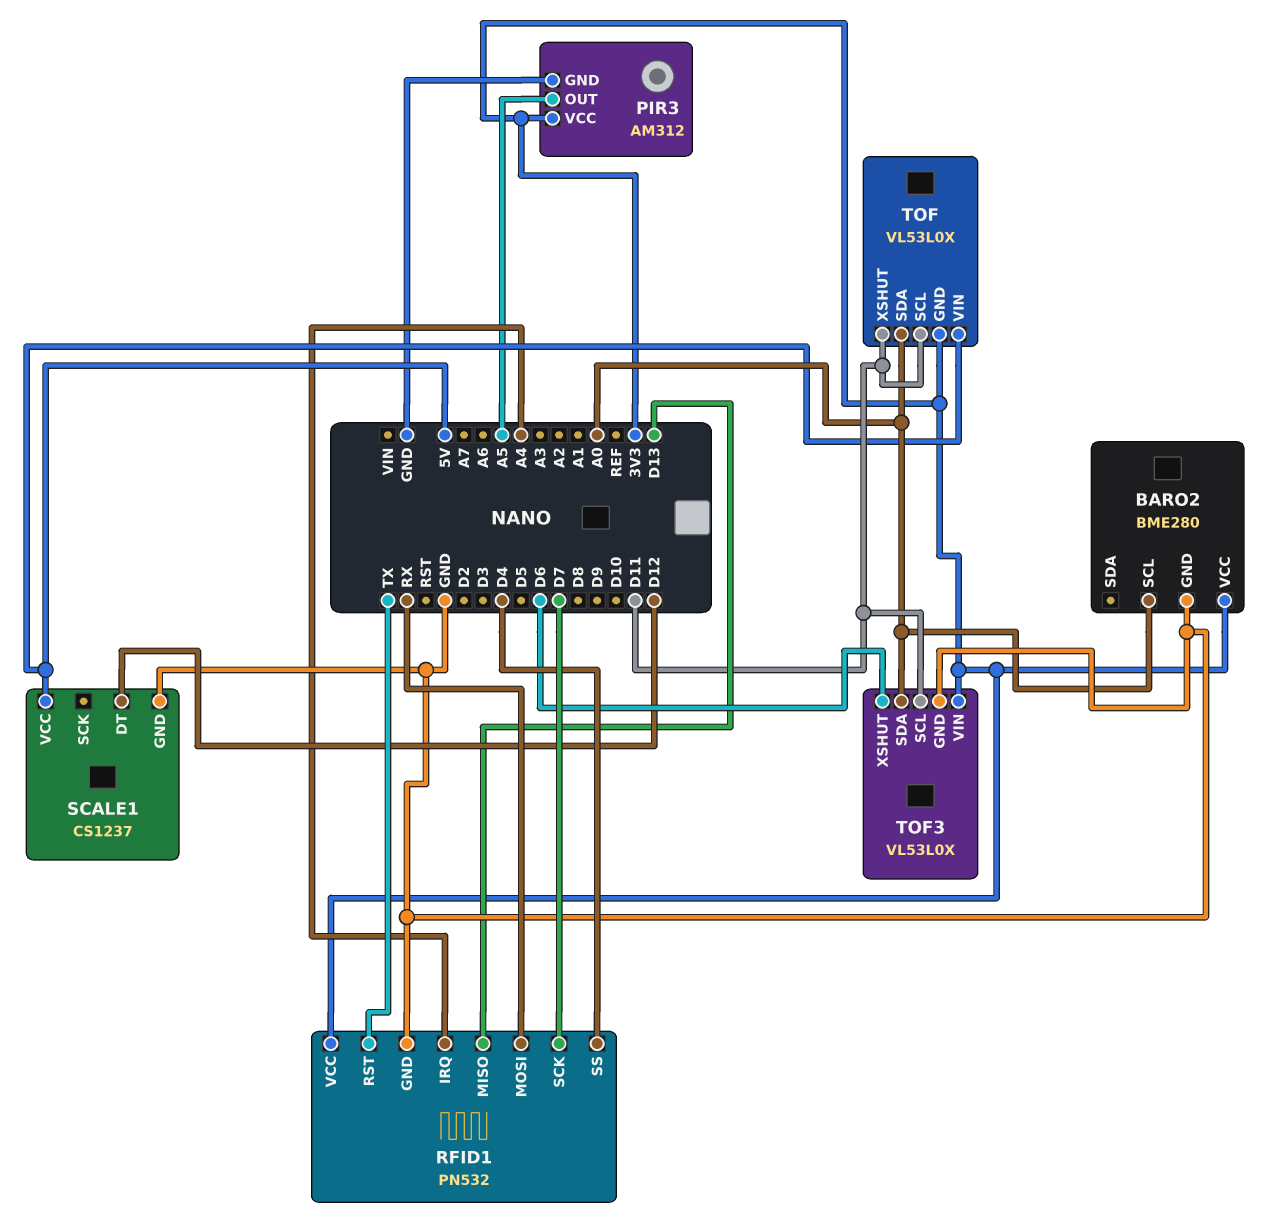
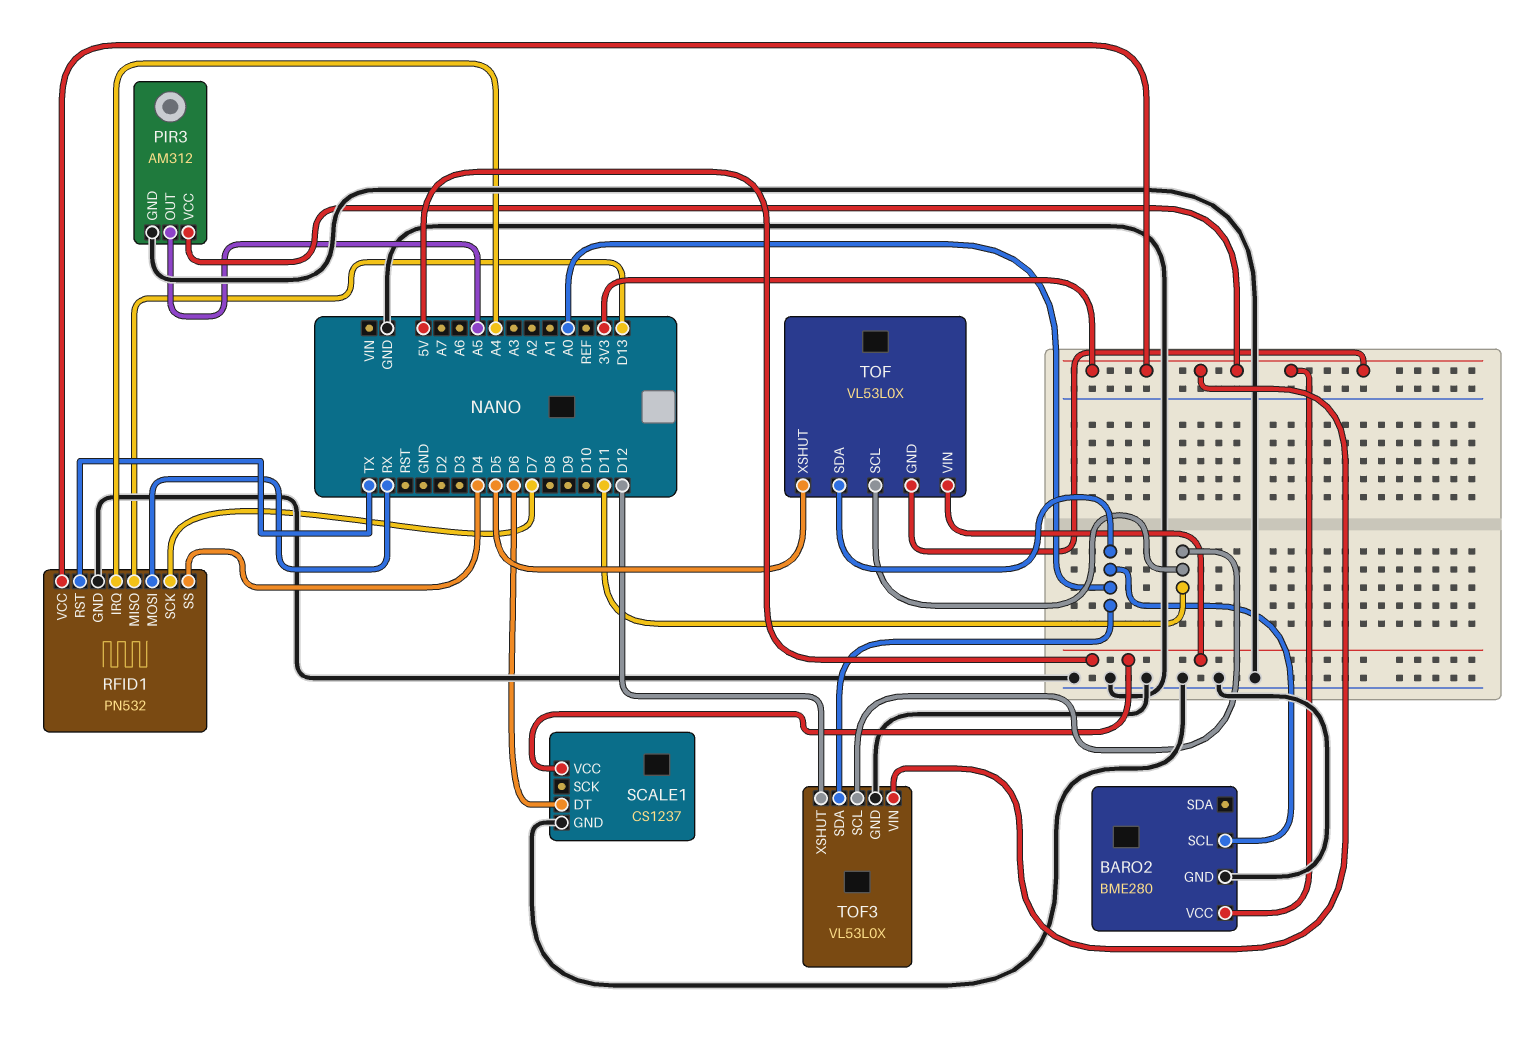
SCALE1 pin DT: D12 -> D6
TOF pin XSHUT: D11 -> D5
TOF3 pin XSHUT: D6 -> D12

